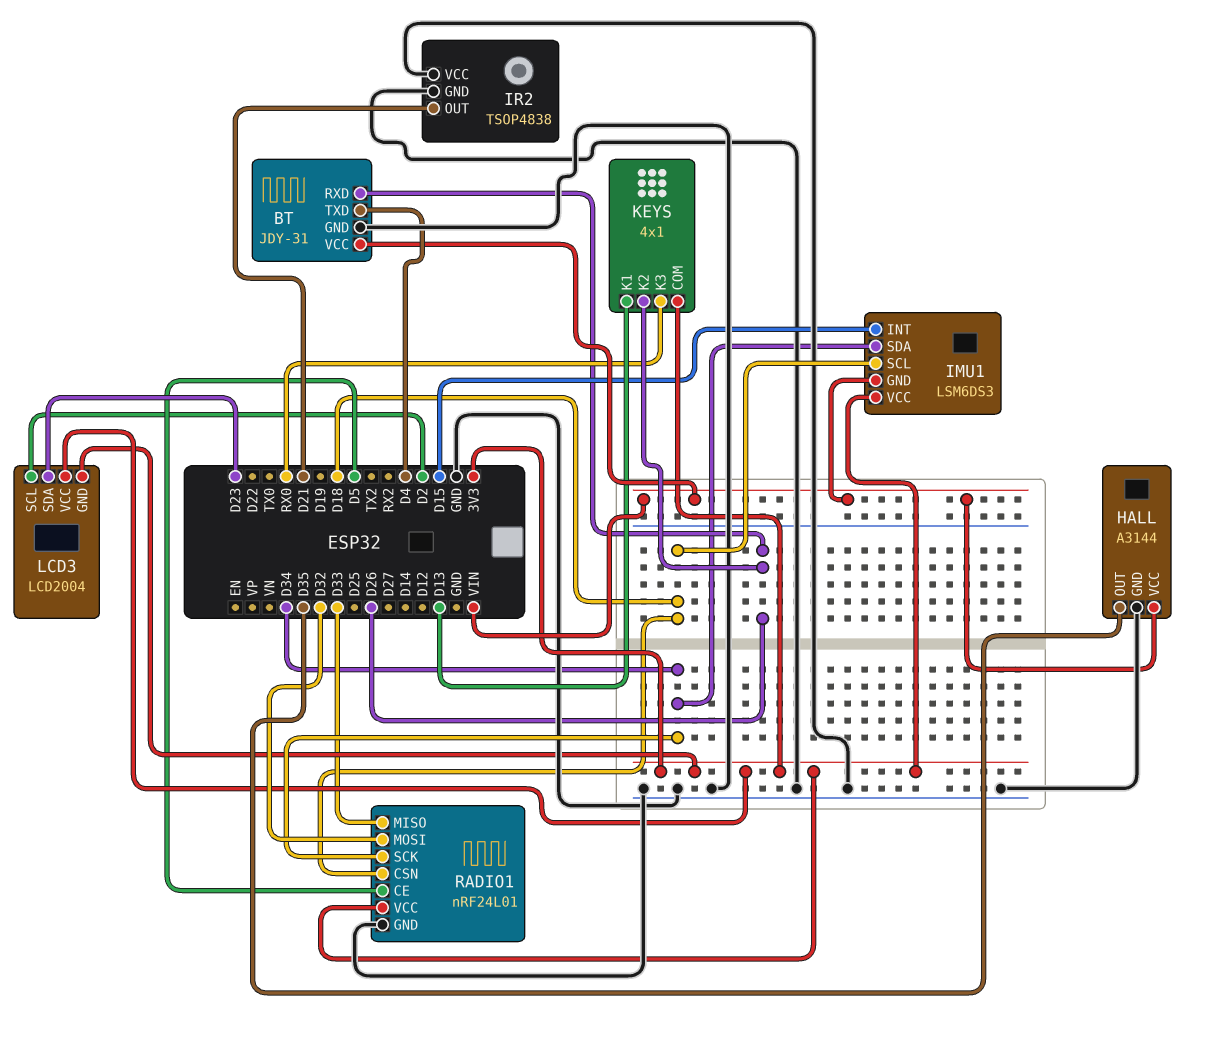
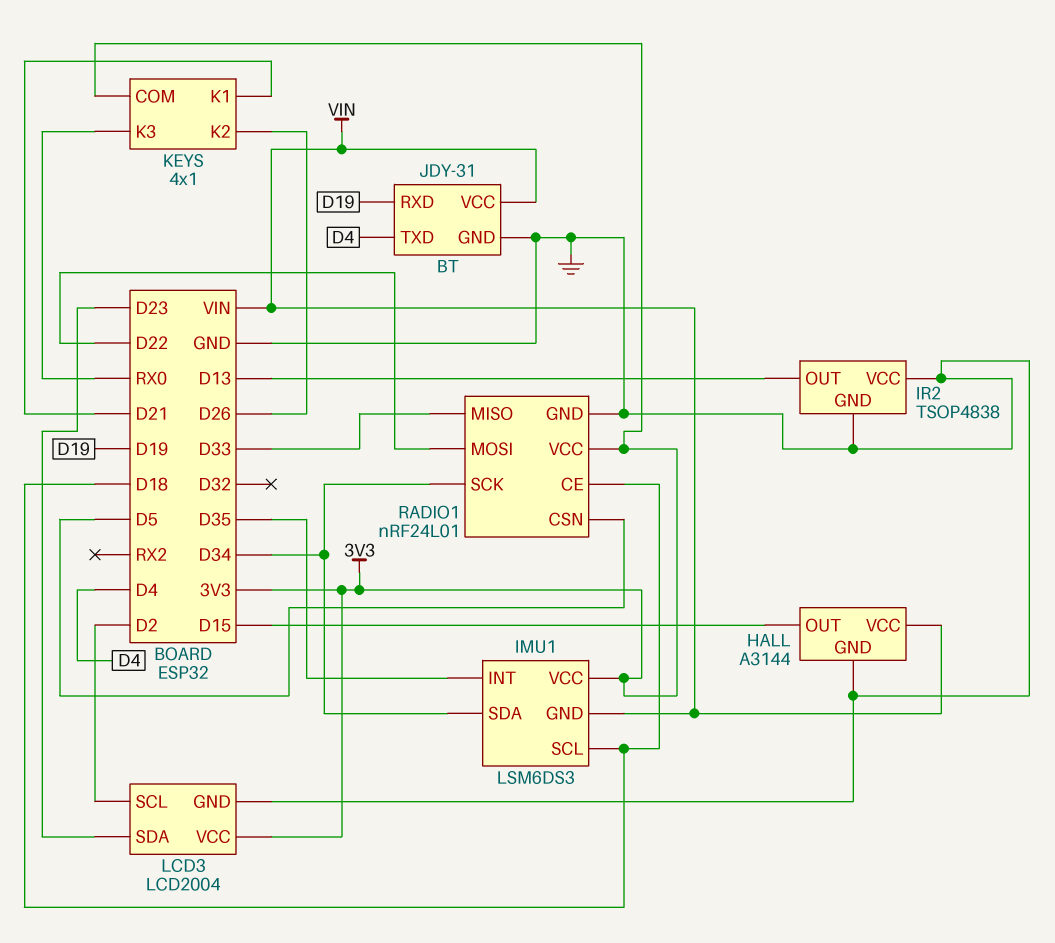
BT pin RXD: D26 -> D19
HALL pin OUT: D35 -> D15
IMU1 pin INT: D15 -> D35
IR2 pin OUT: D21 -> D13
KEYS pin K1: D13 -> D21
LCD3 pin GND: 3V3 -> GND
RADIO1 pin CE: D5 -> D18
RADIO1 pin CSN: D18 -> D5
RADIO1 pin MOSI: D32 -> D22

